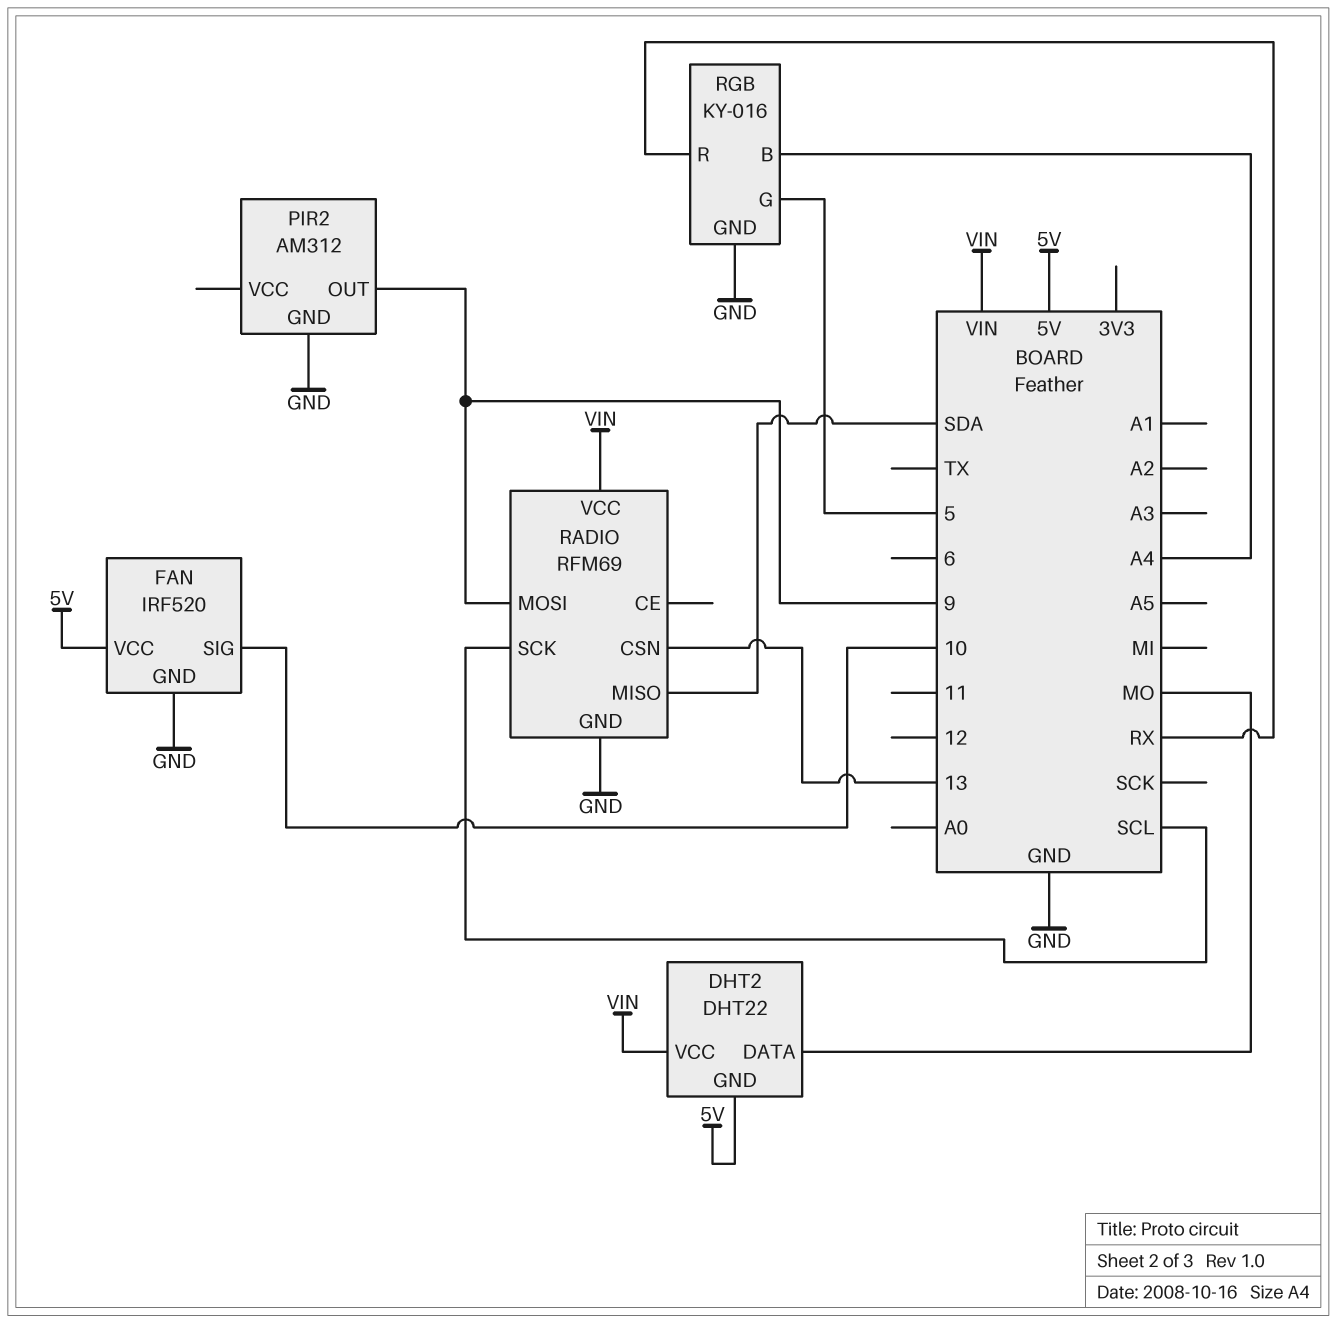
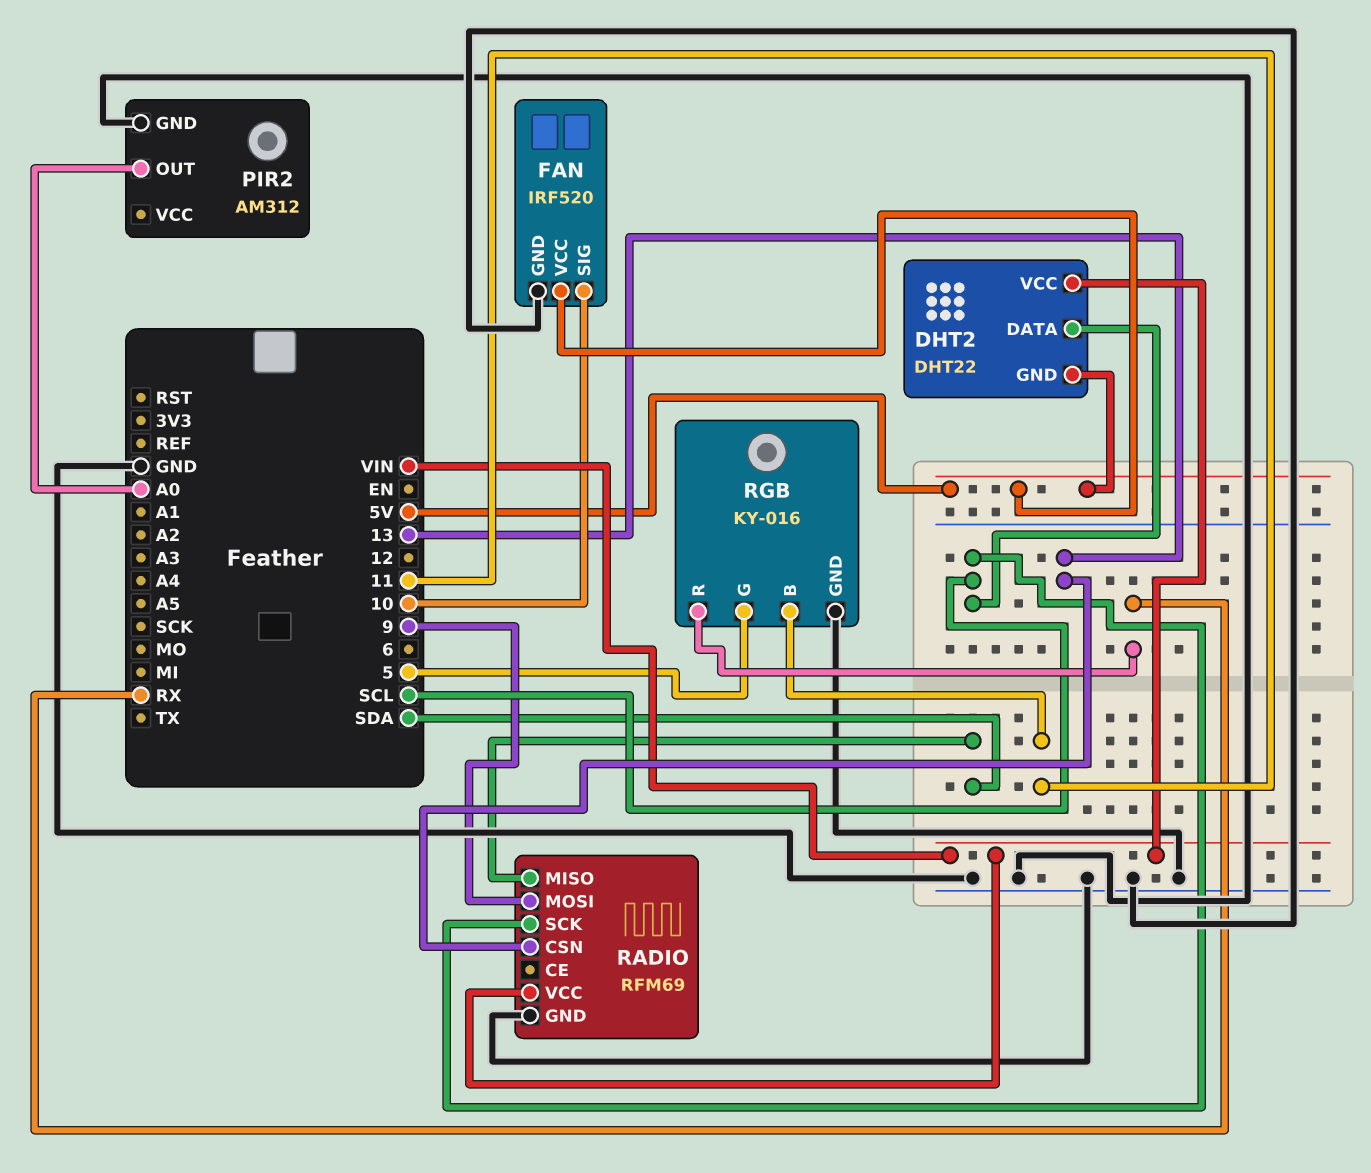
DHT2 pin DATA: MO -> SCL
PIR2 pin OUT: 9 -> A0
RGB pin B: A4 -> 11

